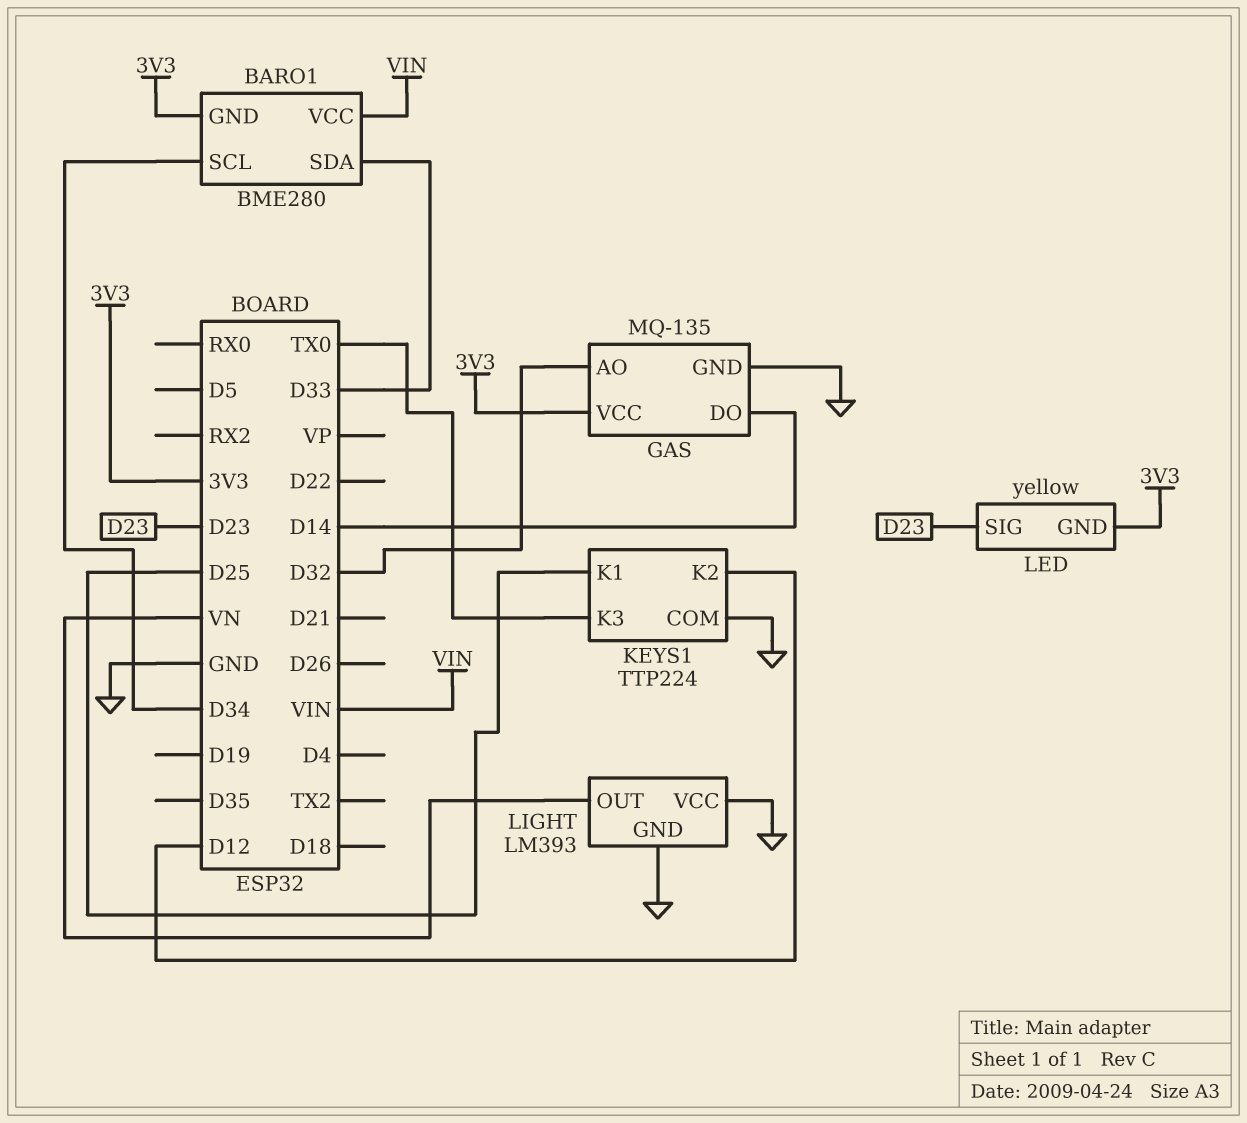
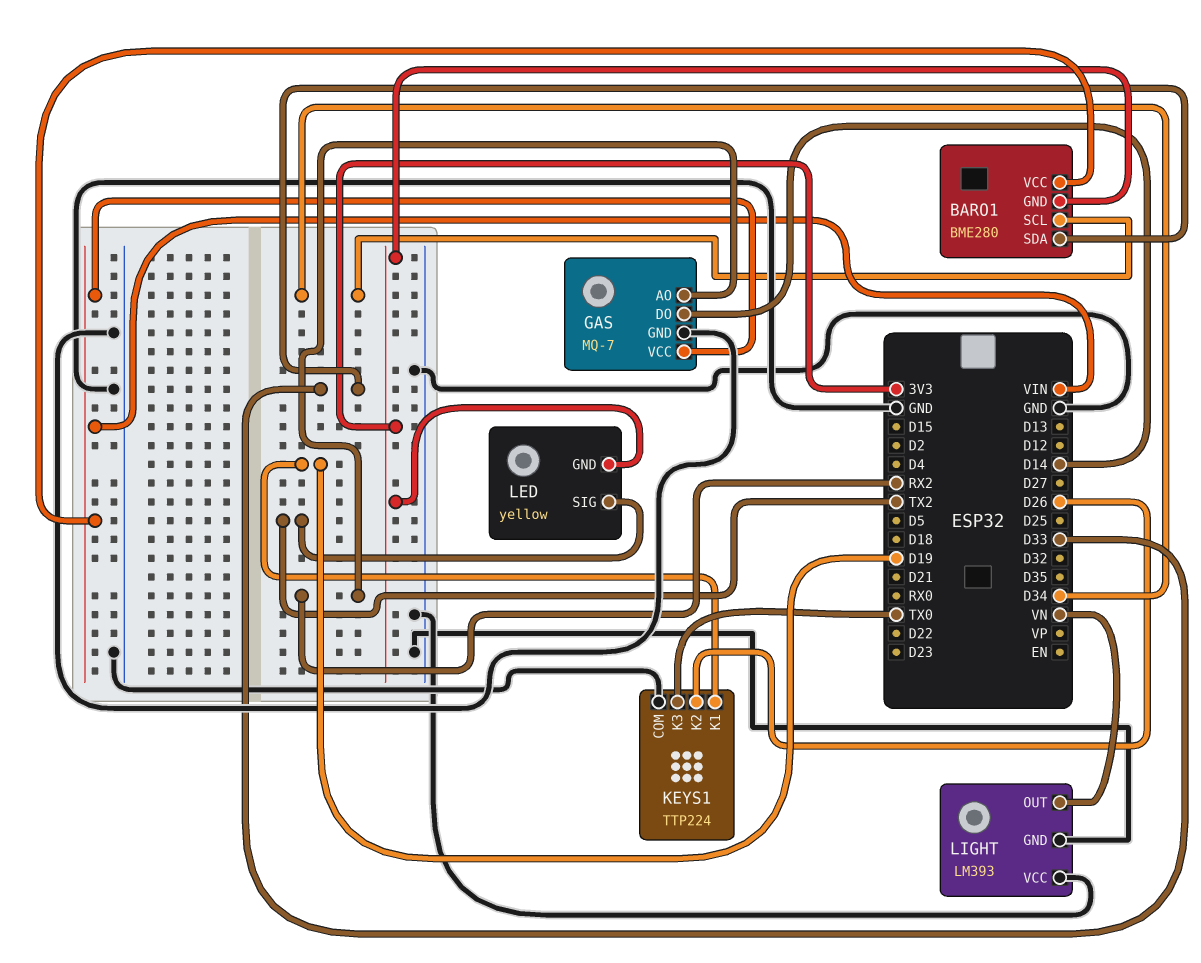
GAS: MQ-135 -> MQ-7
GAS pin AO: D32 -> RX2
GAS pin VCC: 3V3 -> VIN
KEYS1 pin K1: D25 -> D19
KEYS1 pin K2: D12 -> D26
LED pin SIG: D23 -> TX2

